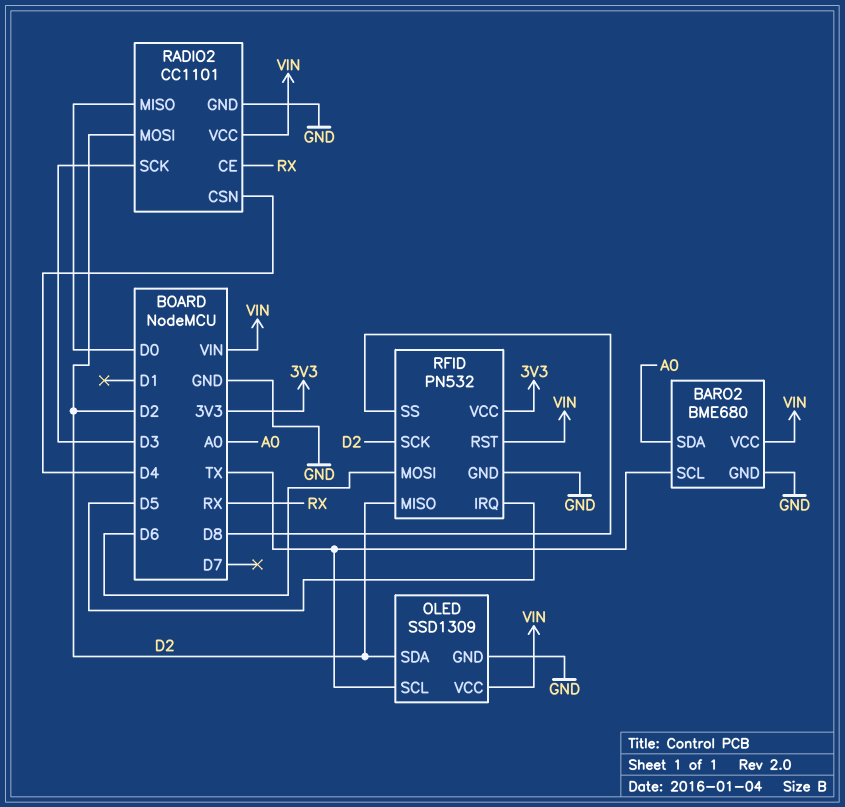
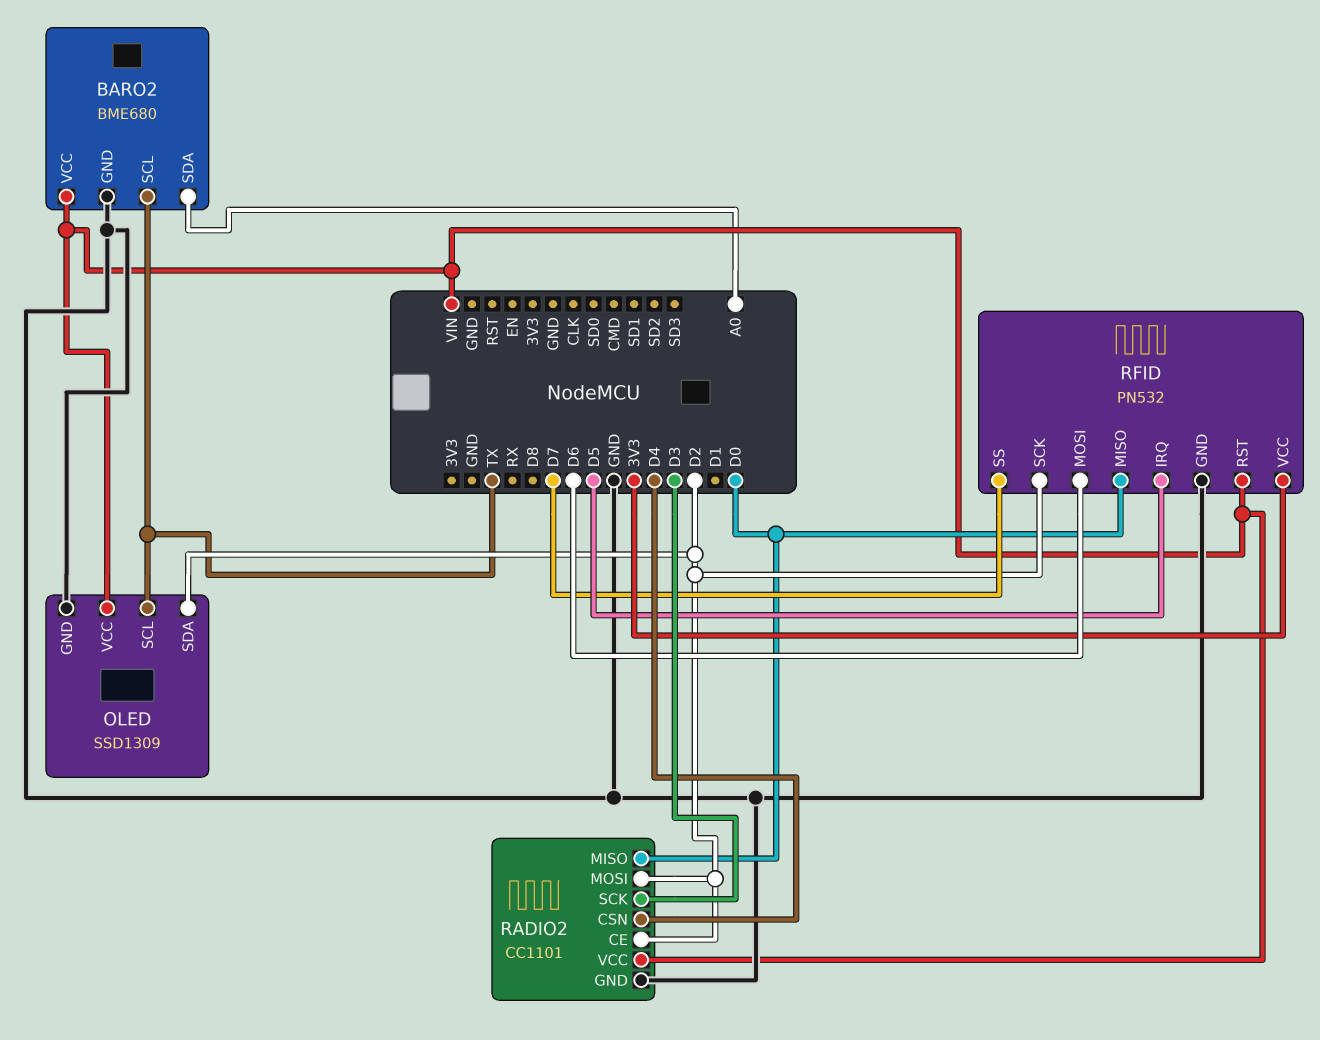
RADIO2 pin CE: RX -> D2
RFID pin MISO: D2 -> D0
RFID pin SS: D8 -> D7

